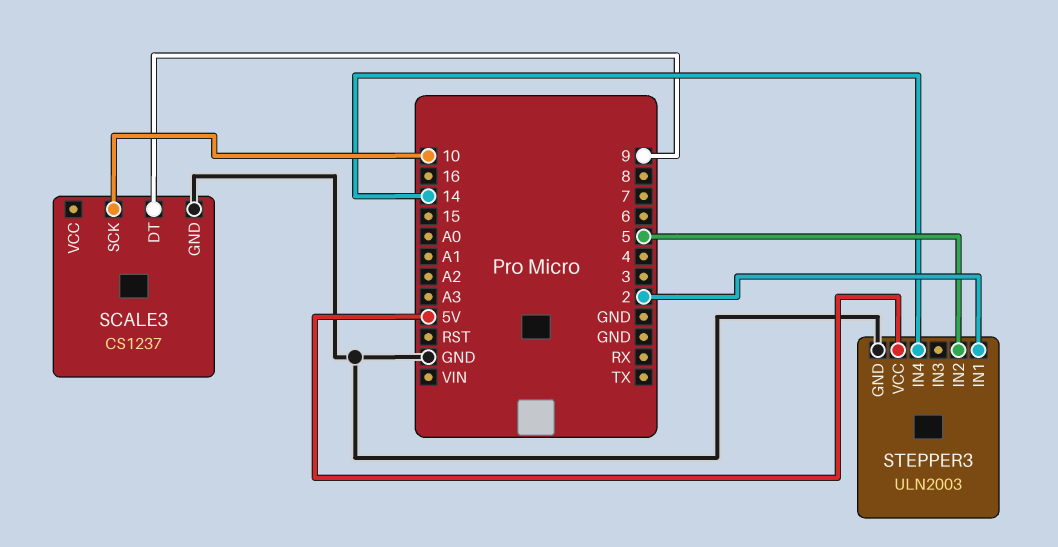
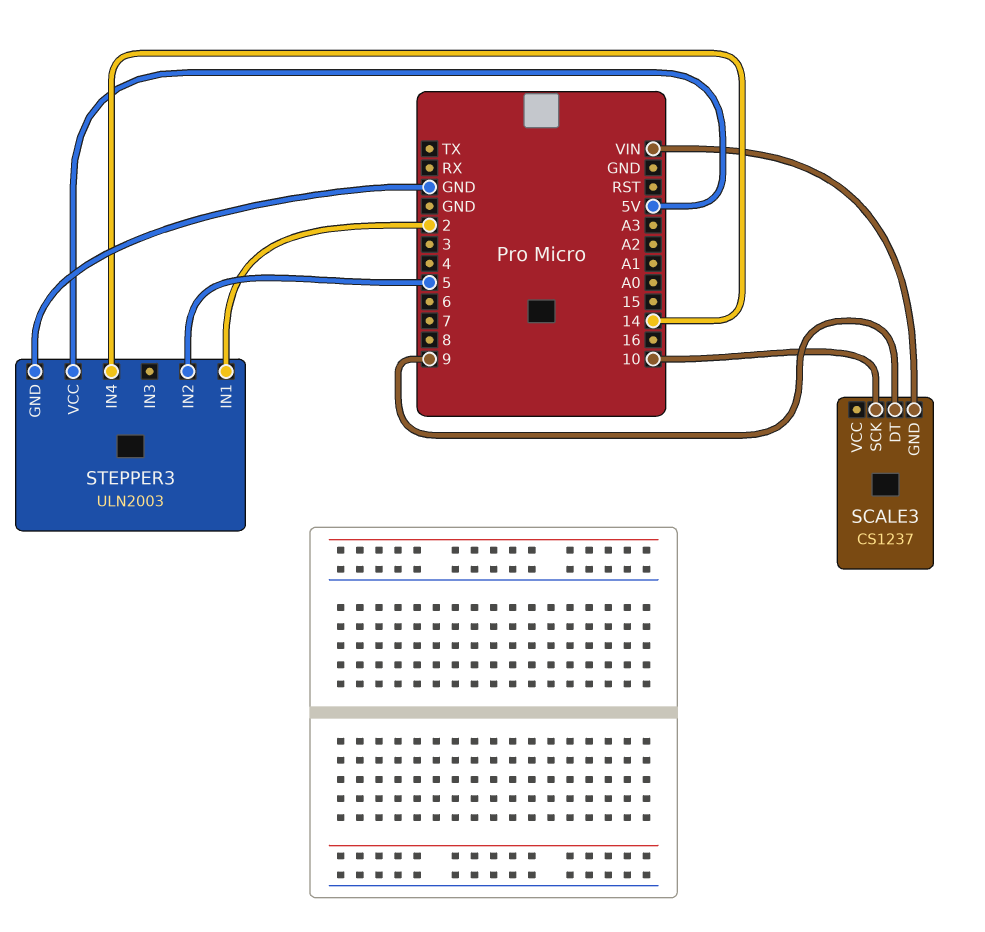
SCALE3 pin GND: GND -> VIN

